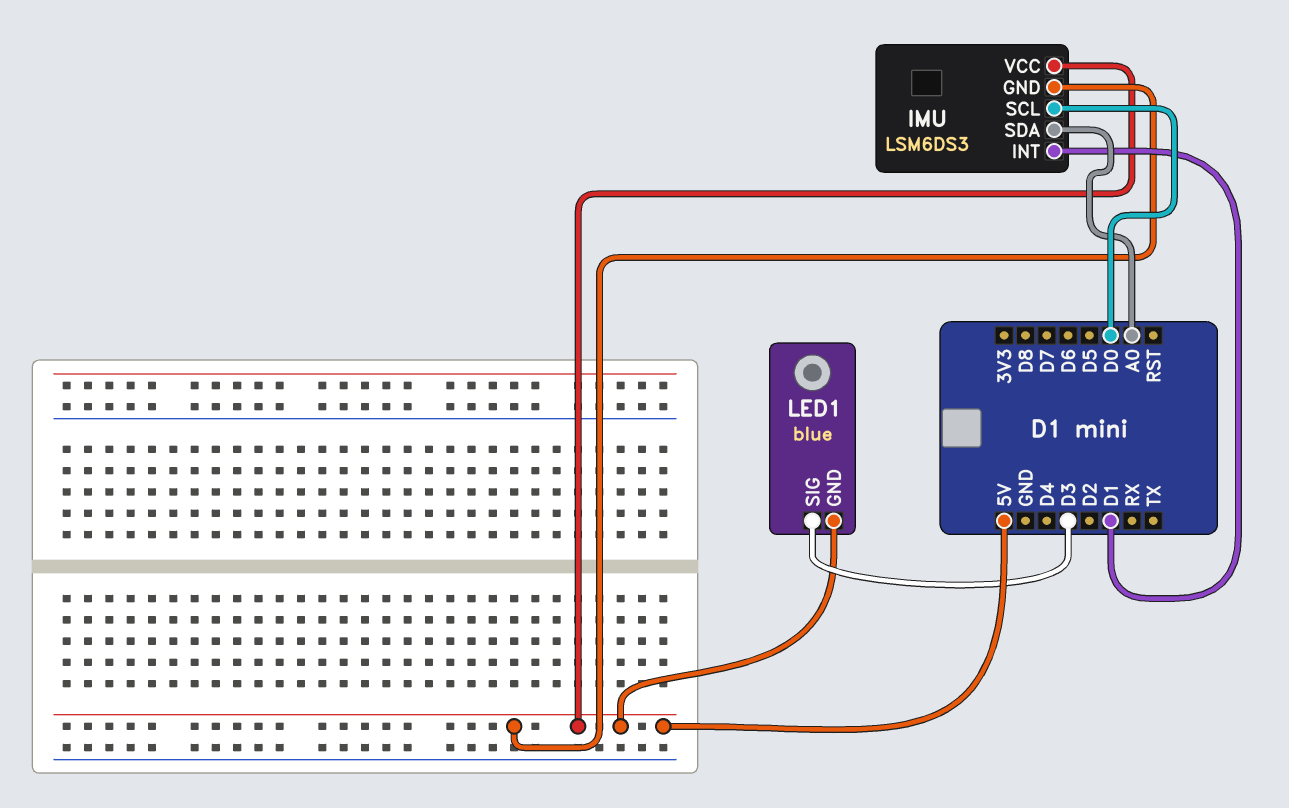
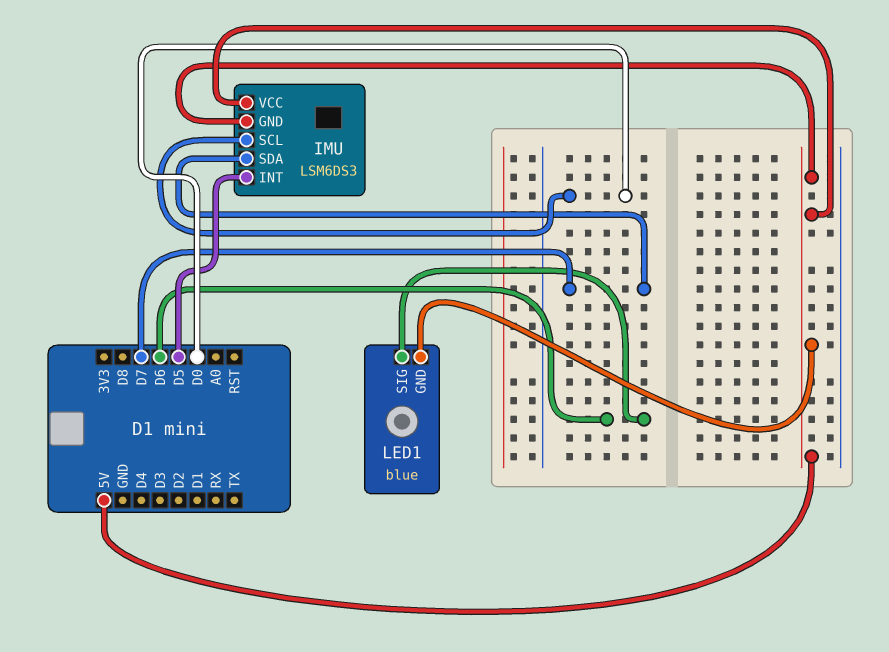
IMU pin INT: D1 -> D5
IMU pin SDA: A0 -> D7
LED1 pin SIG: D3 -> D6

